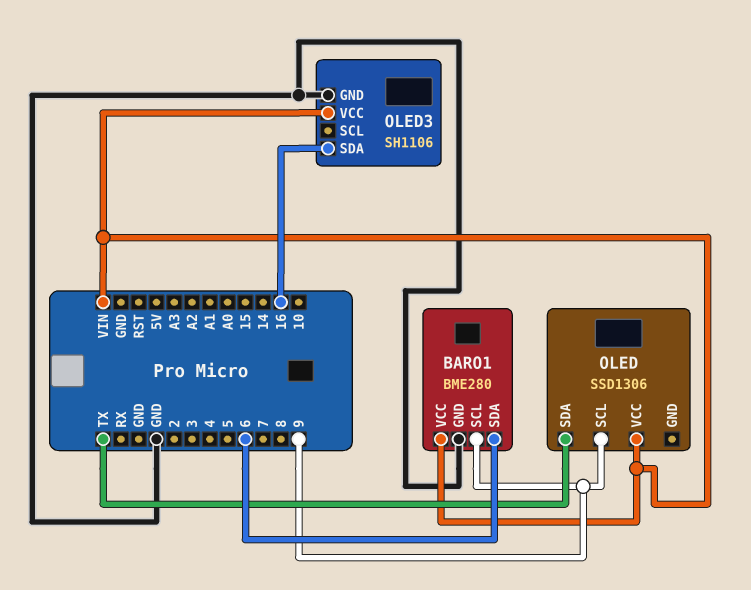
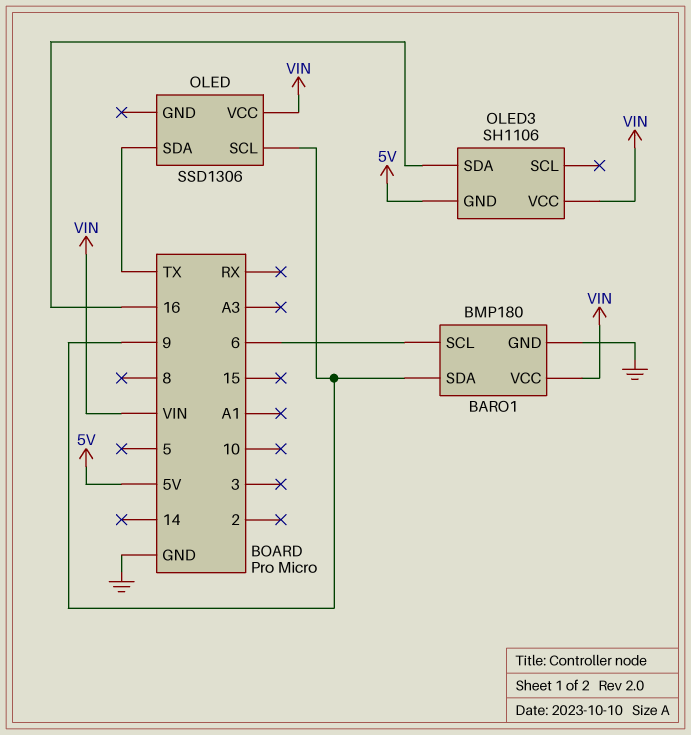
BARO1: BME280 -> BMP180
BARO1 pin SCL: 9 -> 6
BARO1 pin SDA: 6 -> 9
OLED3 pin GND: GND -> 5V

